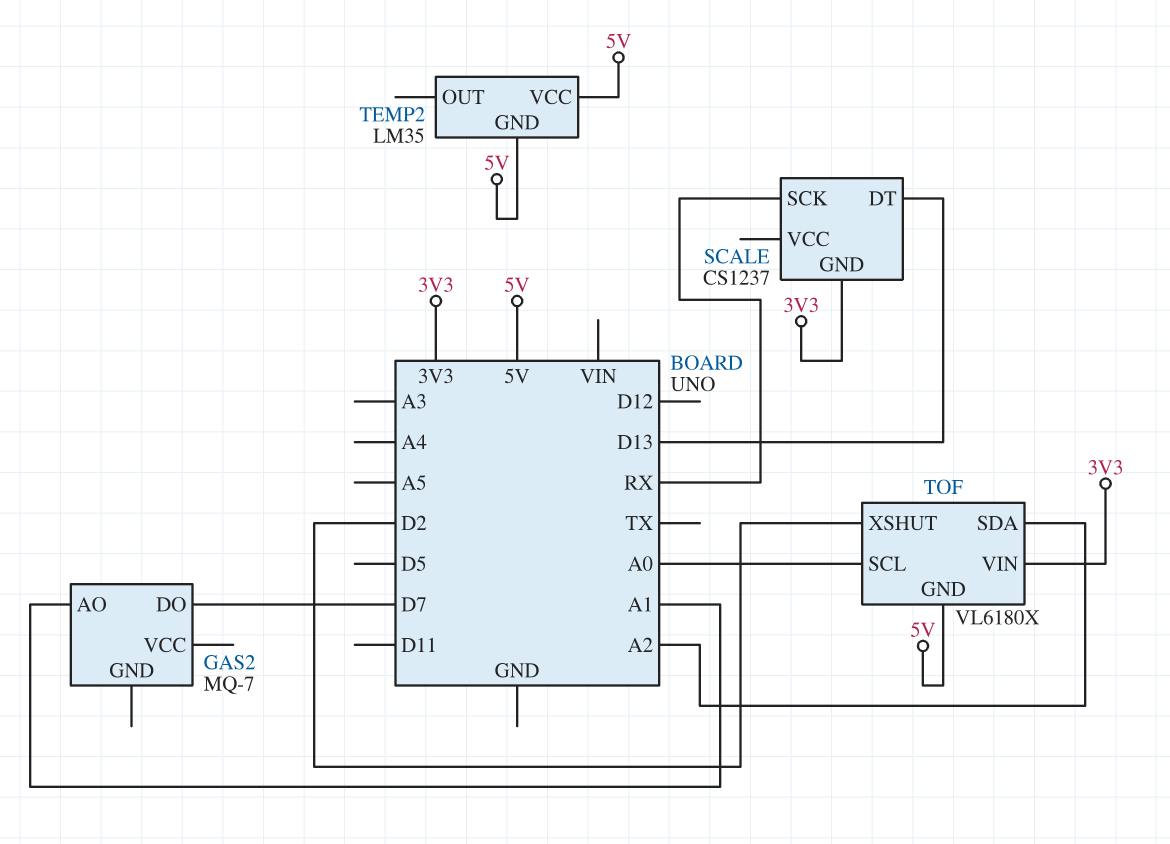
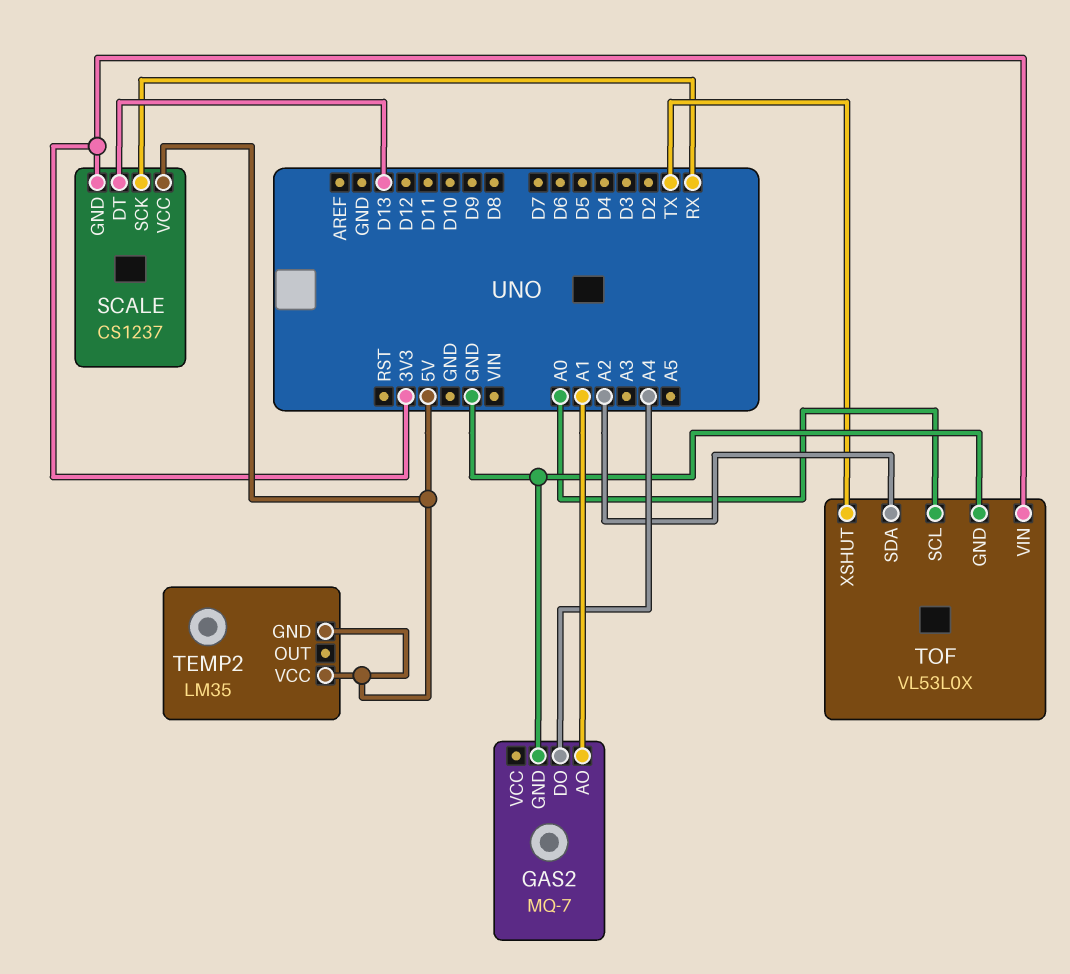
GAS2 pin DO: D7 -> A4
GAS2 pin GND: none -> GND
SCALE pin VCC: none -> 5V
TOF: VL6180X -> VL53L0X
TOF pin GND: 5V -> GND
TOF pin XSHUT: D2 -> TX

